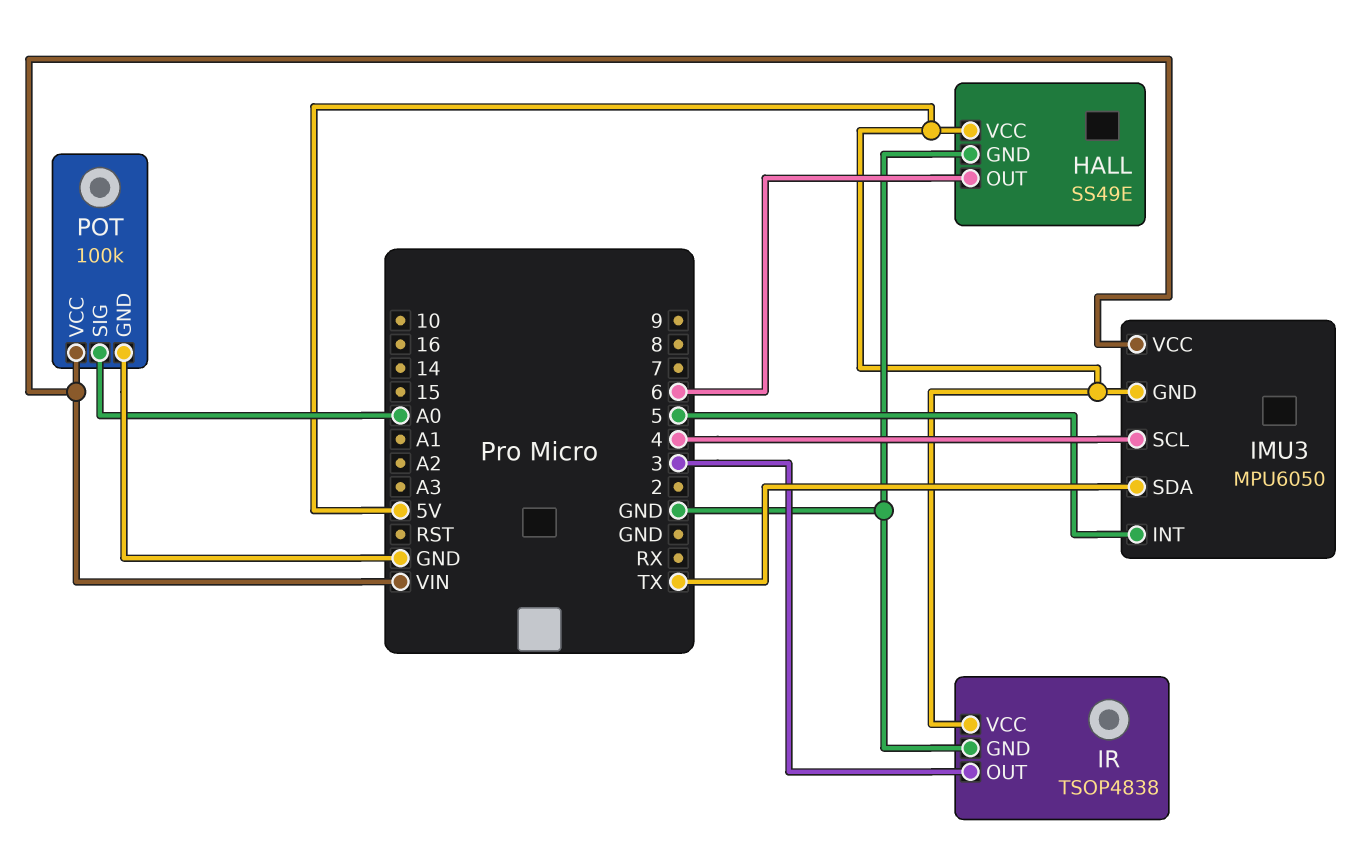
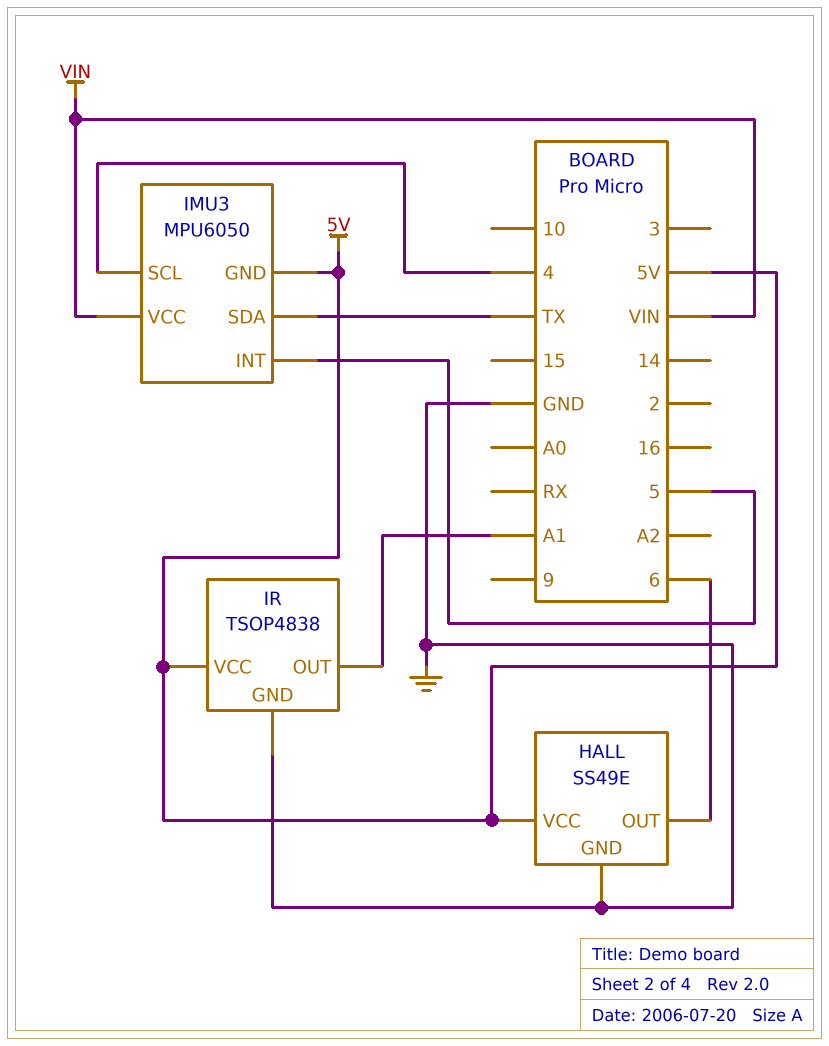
IR pin OUT: 3 -> A1
POT: 100k -> none
POT pin GND: GND -> none
POT pin SIG: A0 -> none
POT pin VCC: VIN -> none

